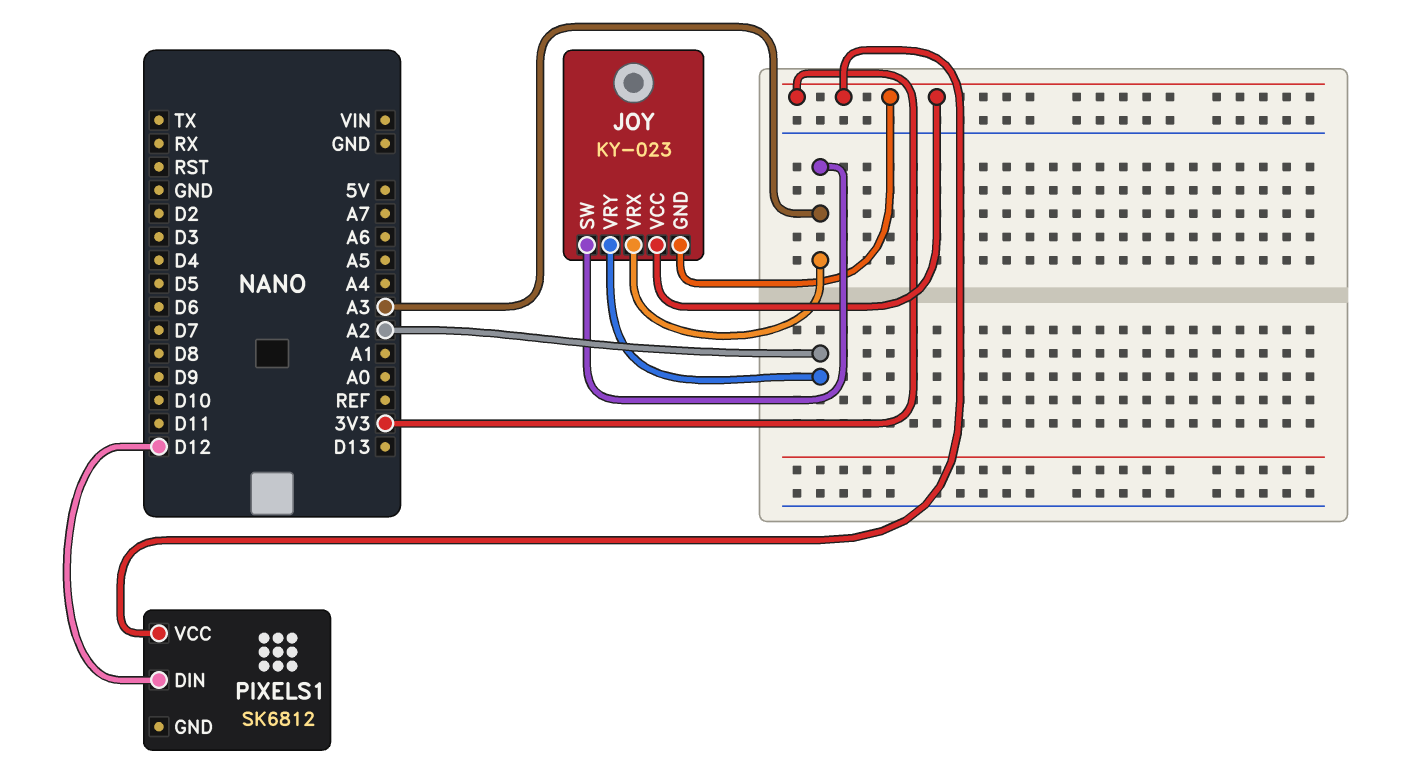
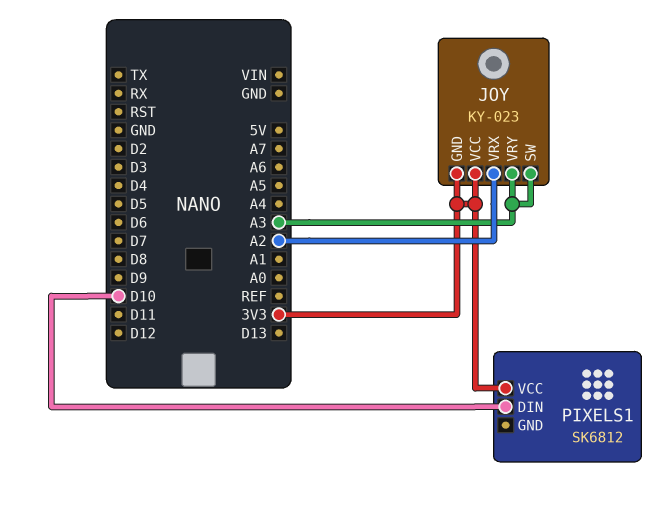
JOY pin VRX: A3 -> A2
JOY pin VRY: A2 -> A3
PIXELS1 pin DIN: D12 -> D10

